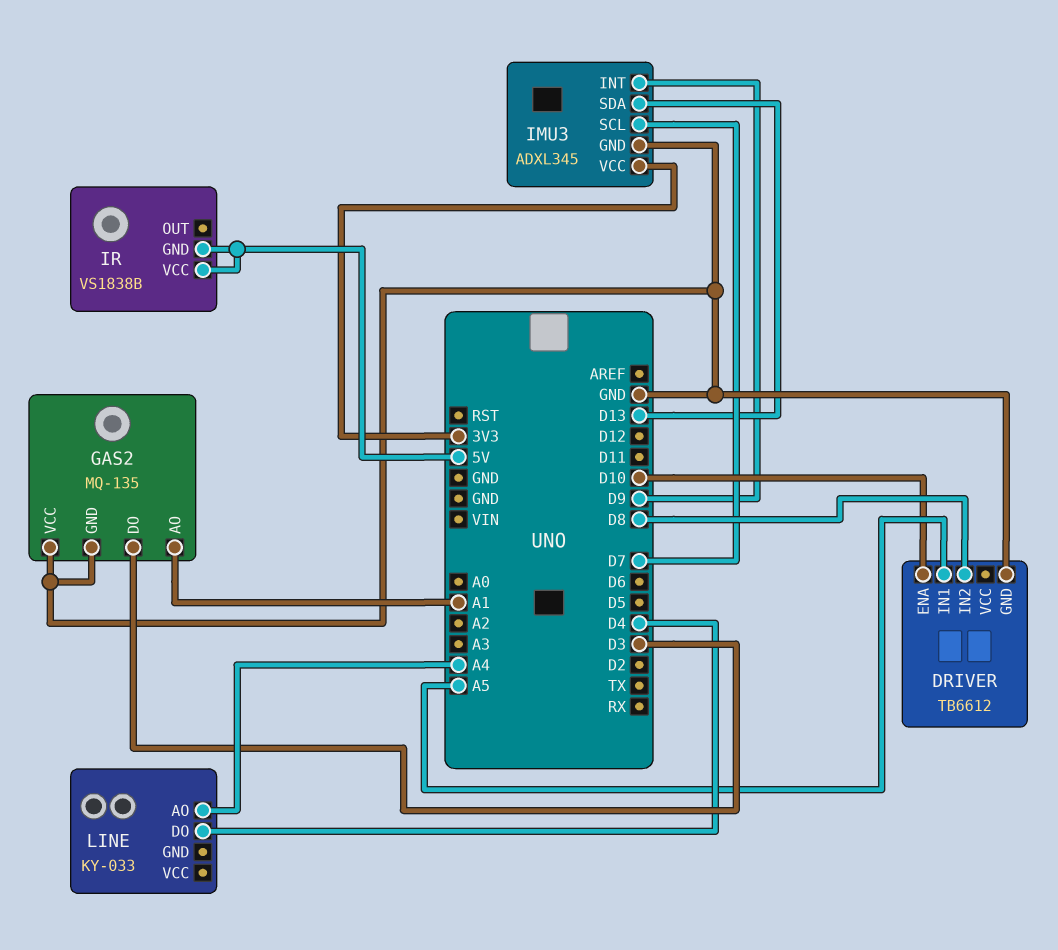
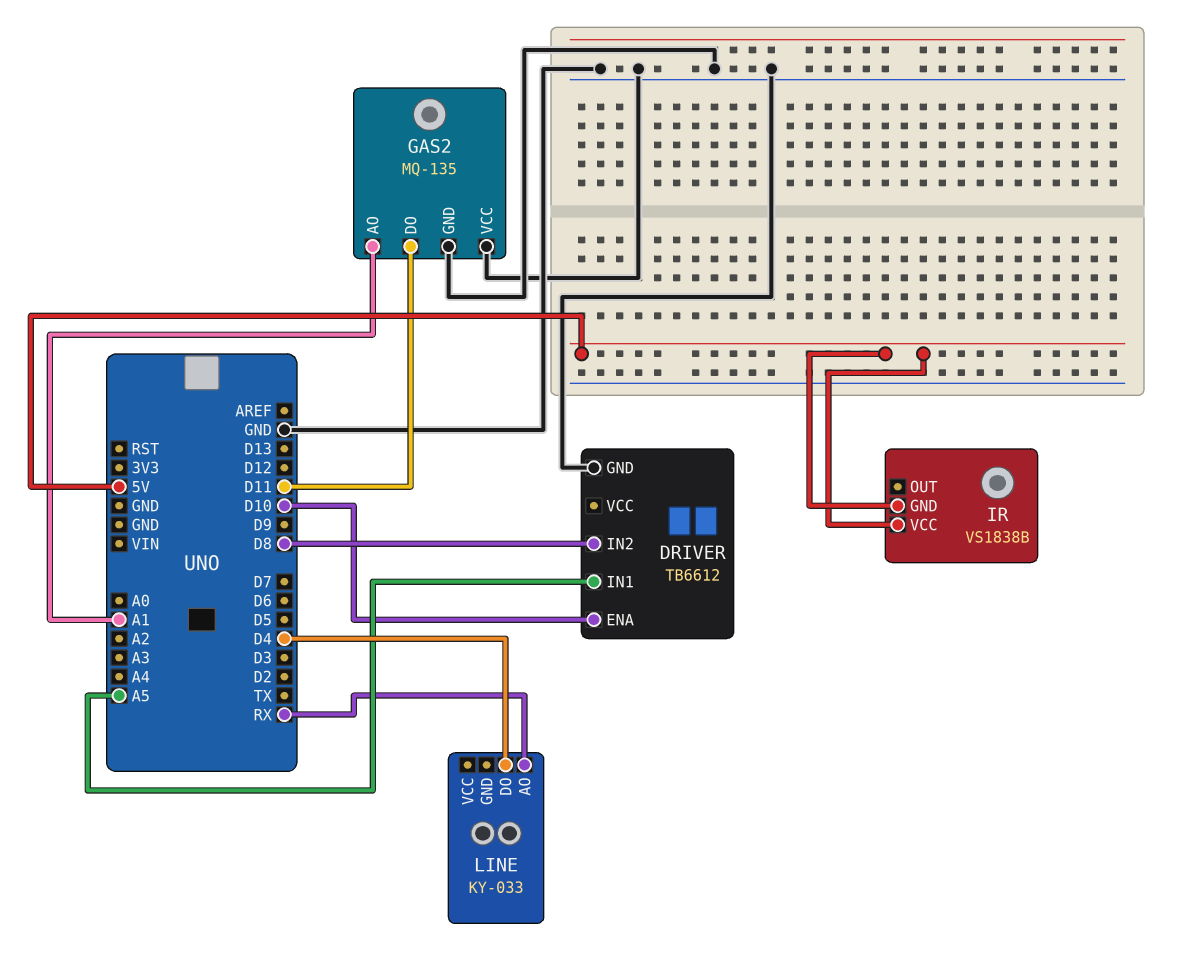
GAS2 pin DO: D3 -> D11
IMU3: ADXL345 -> none
IMU3 pin GND: GND -> none
IMU3 pin INT: D9 -> none
IMU3 pin SCL: D7 -> none
IMU3 pin SDA: D13 -> none
IMU3 pin VCC: 3V3 -> none
LINE pin AO: A4 -> RX

